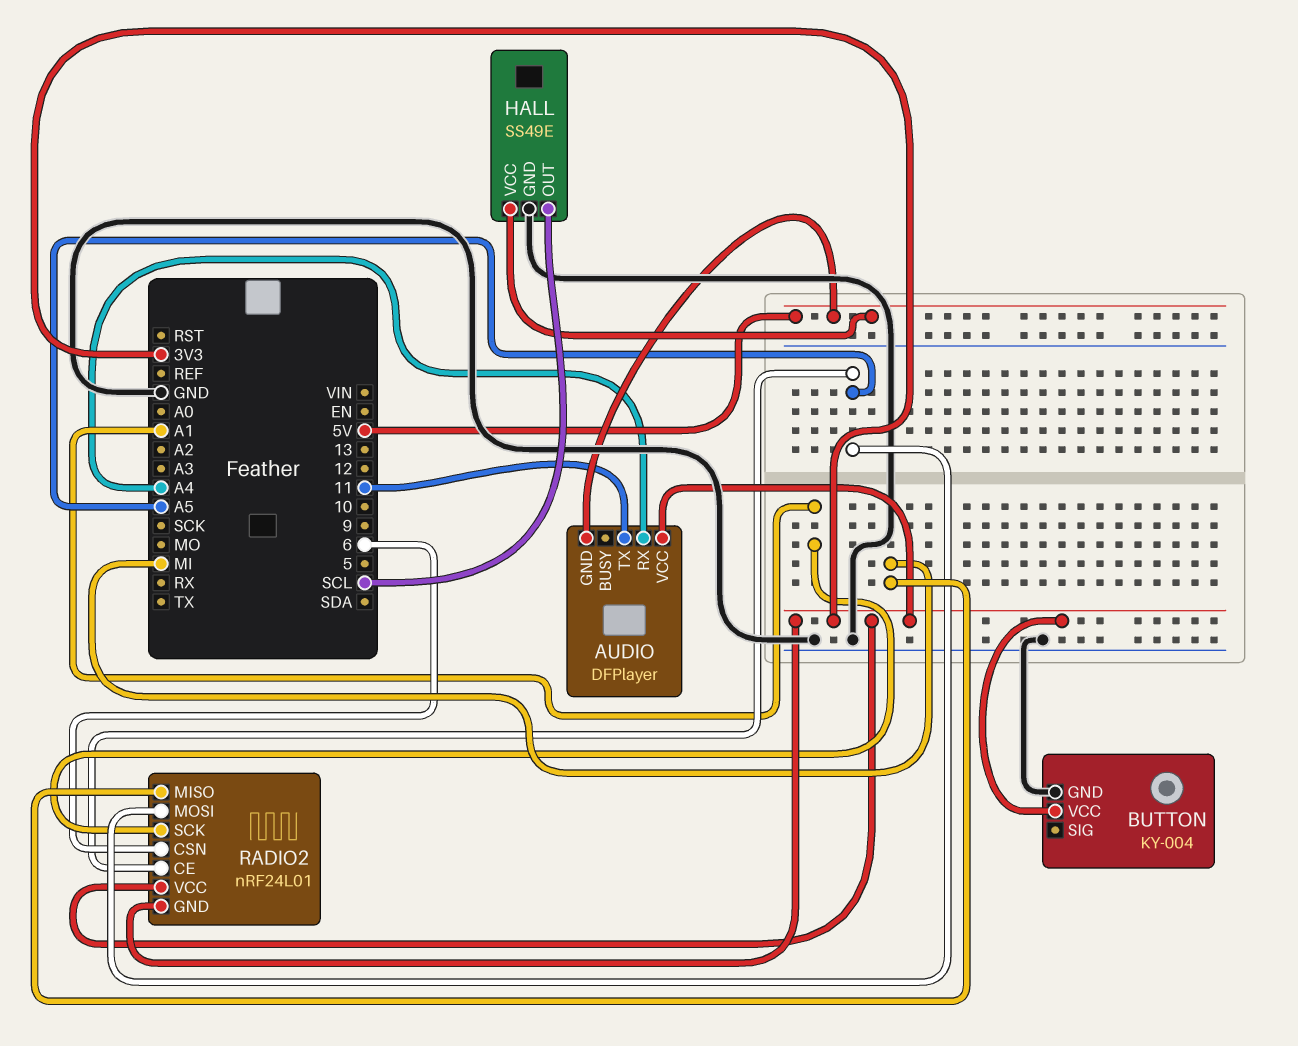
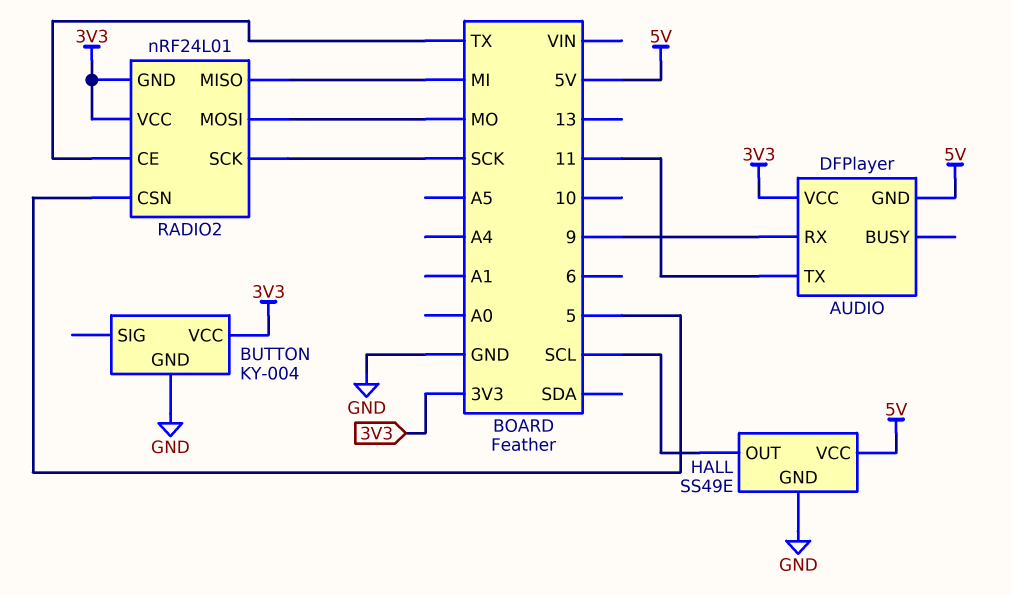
AUDIO pin RX: A4 -> 9
RADIO2 pin CE: A5 -> TX
RADIO2 pin CSN: 6 -> 5
RADIO2 pin MOSI: A5 -> MO
RADIO2 pin SCK: A1 -> SCK

